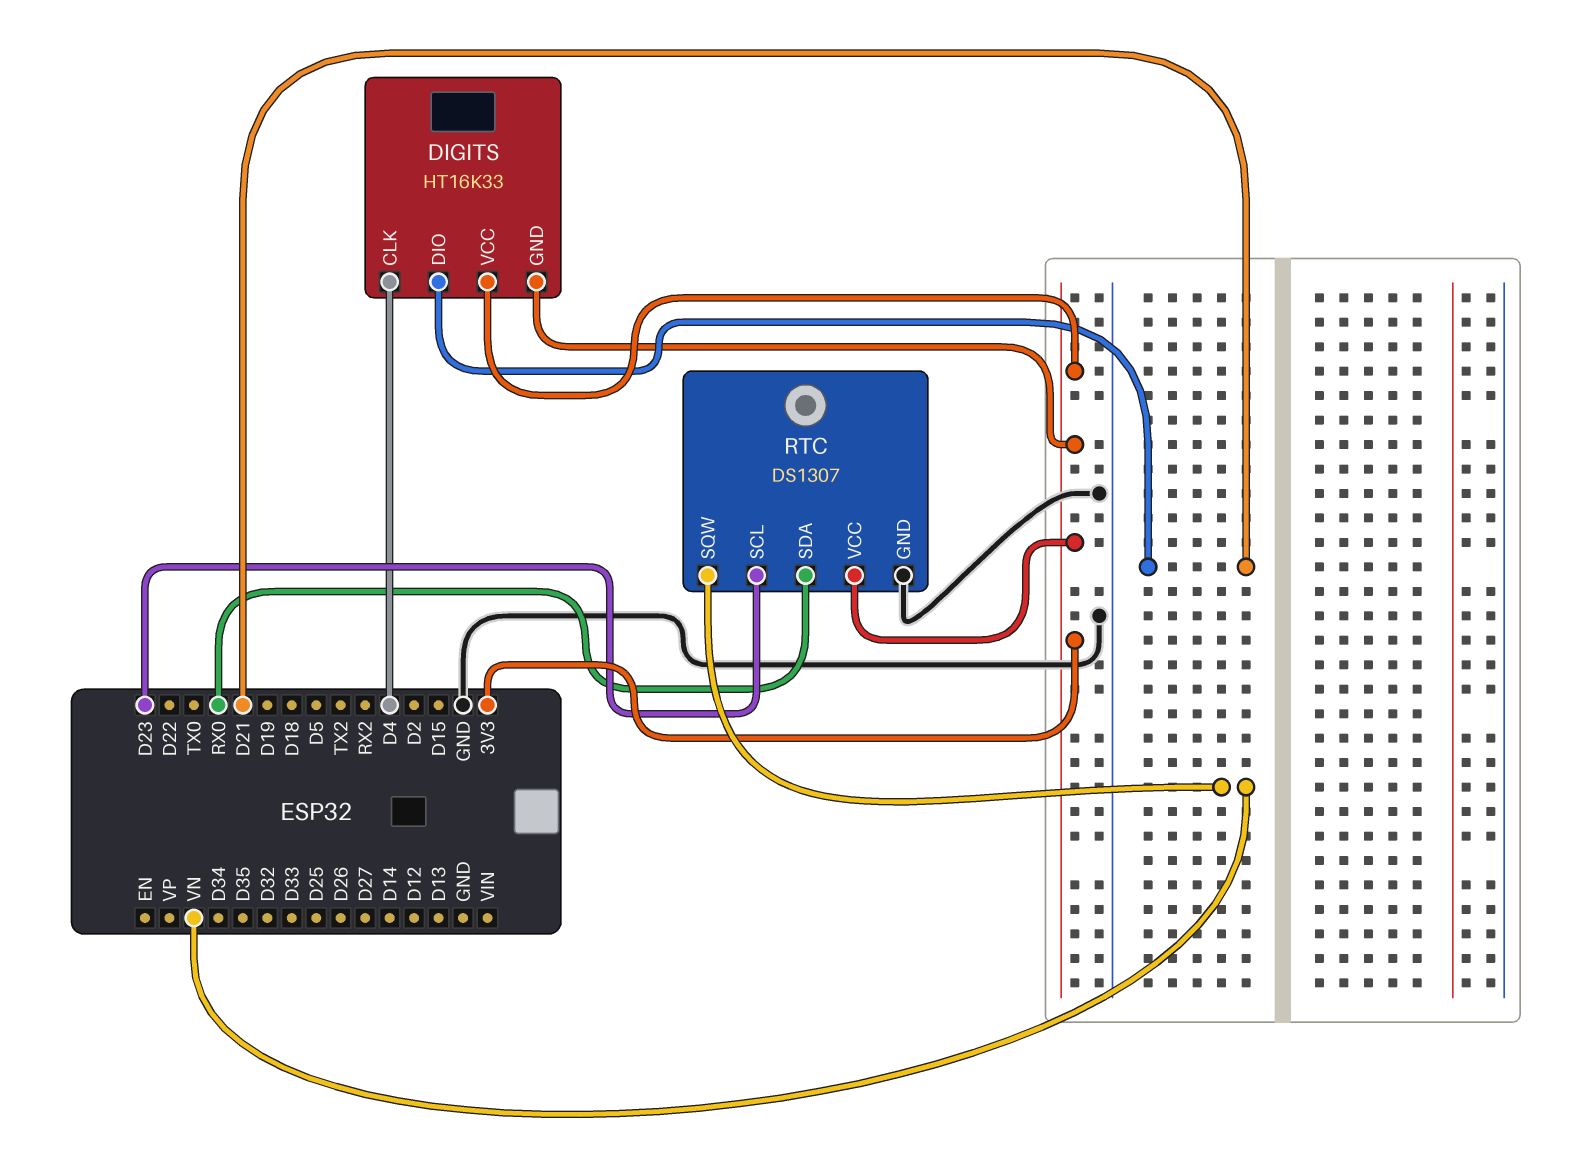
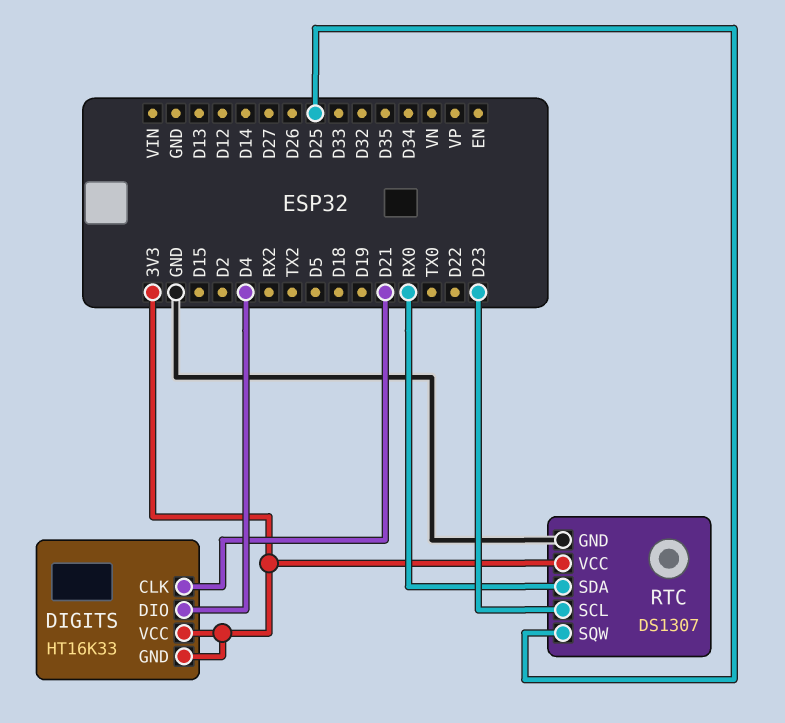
DIGITS pin CLK: D4 -> D21
DIGITS pin DIO: D21 -> D4
RTC pin SQW: VN -> D25

